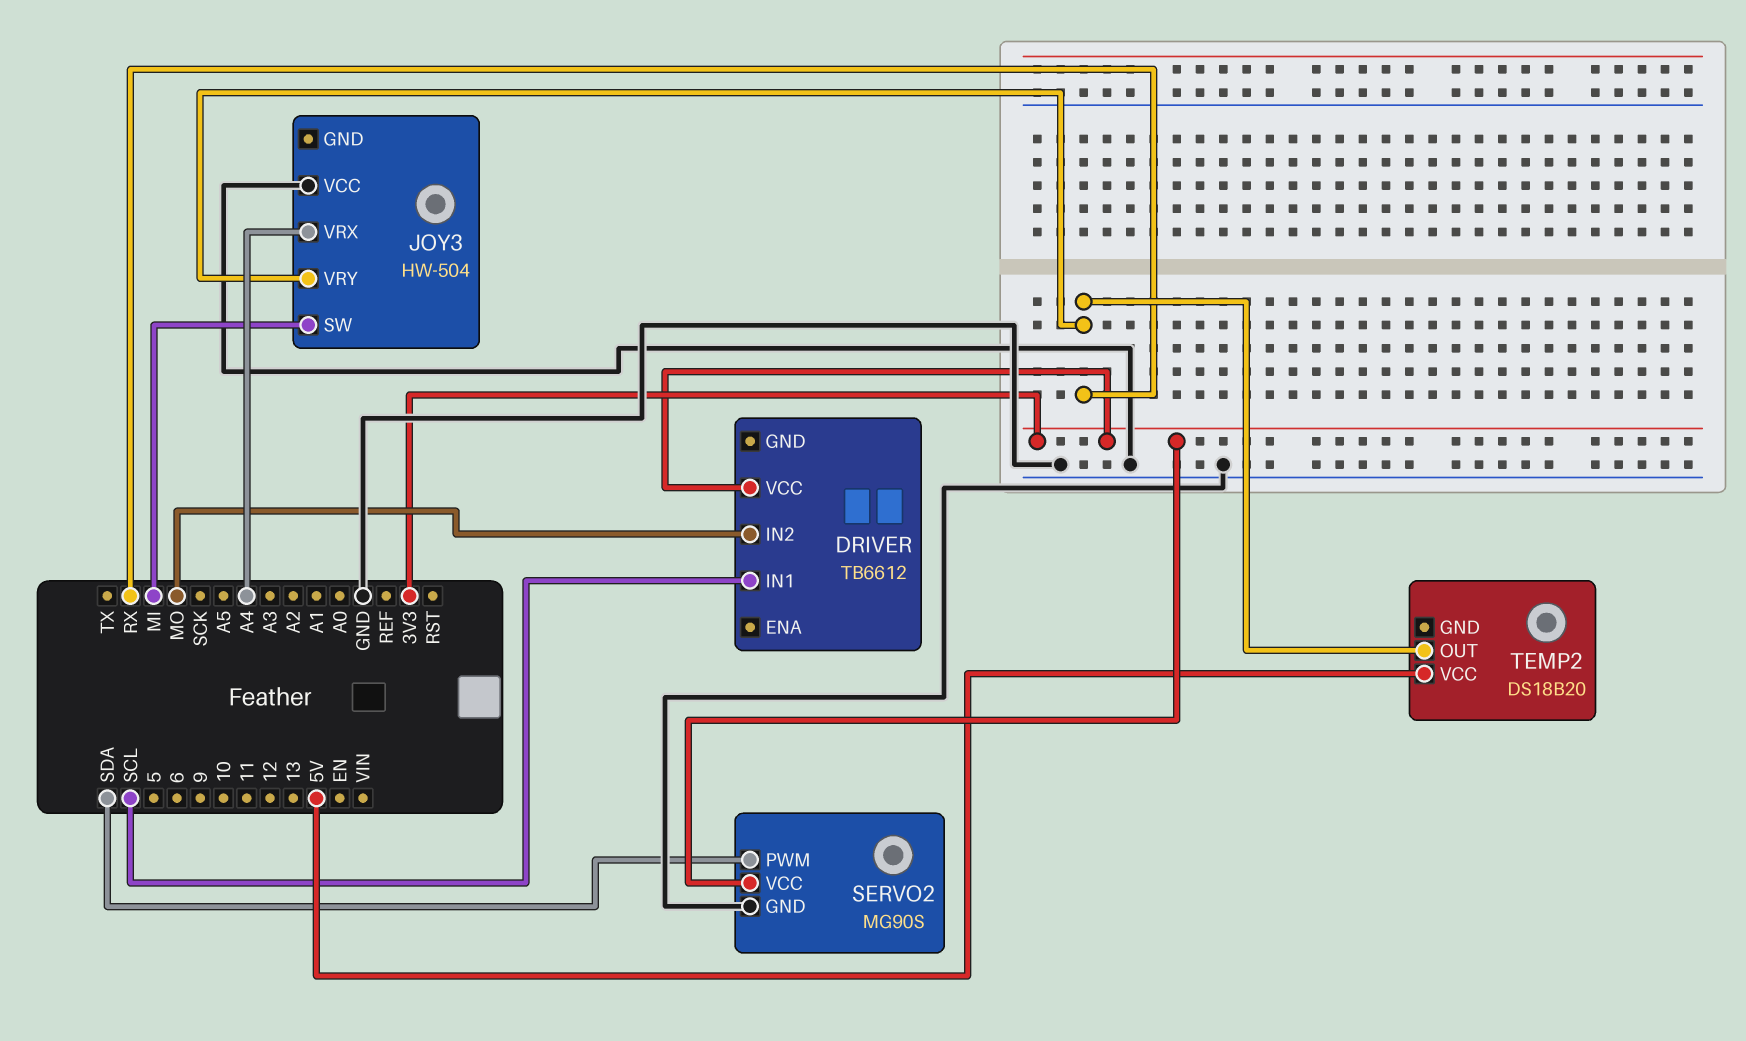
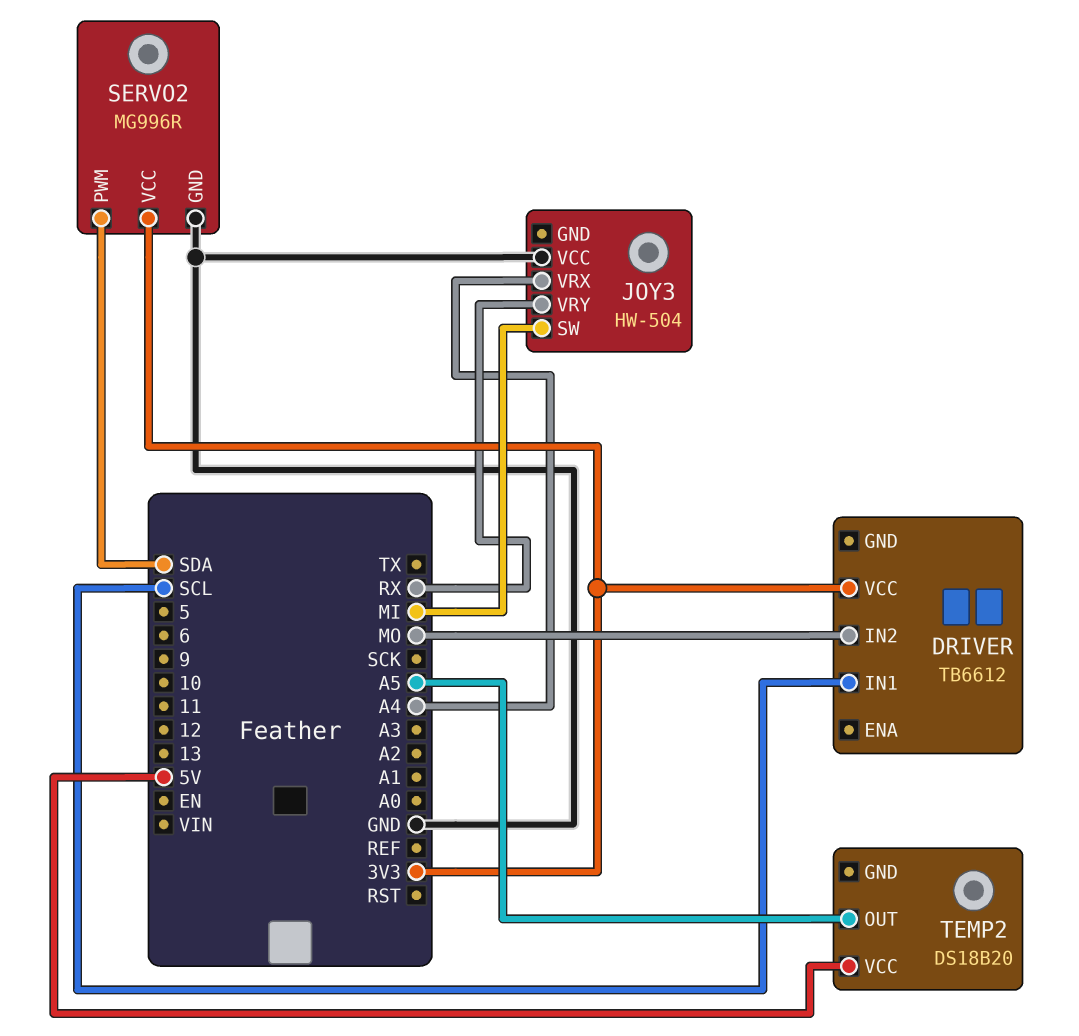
SERVO2: MG90S -> MG996R
TEMP2 pin OUT: RX -> A5

